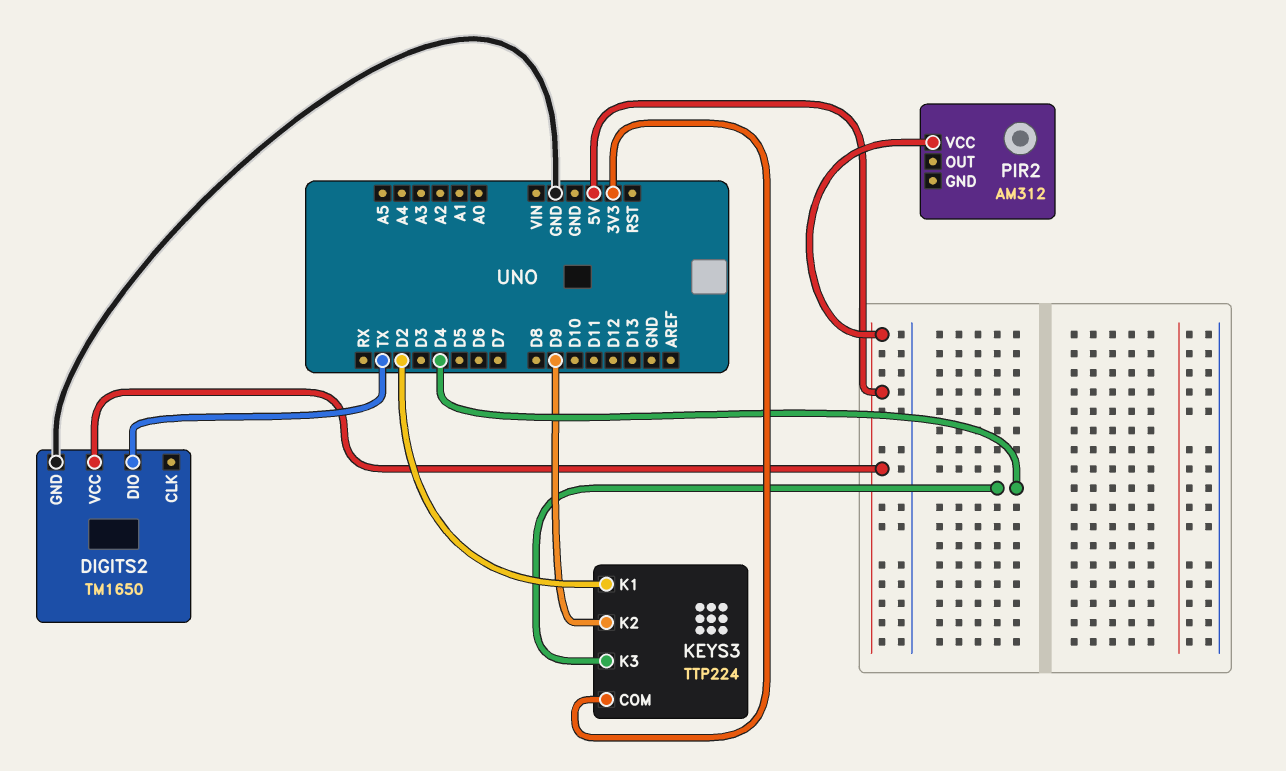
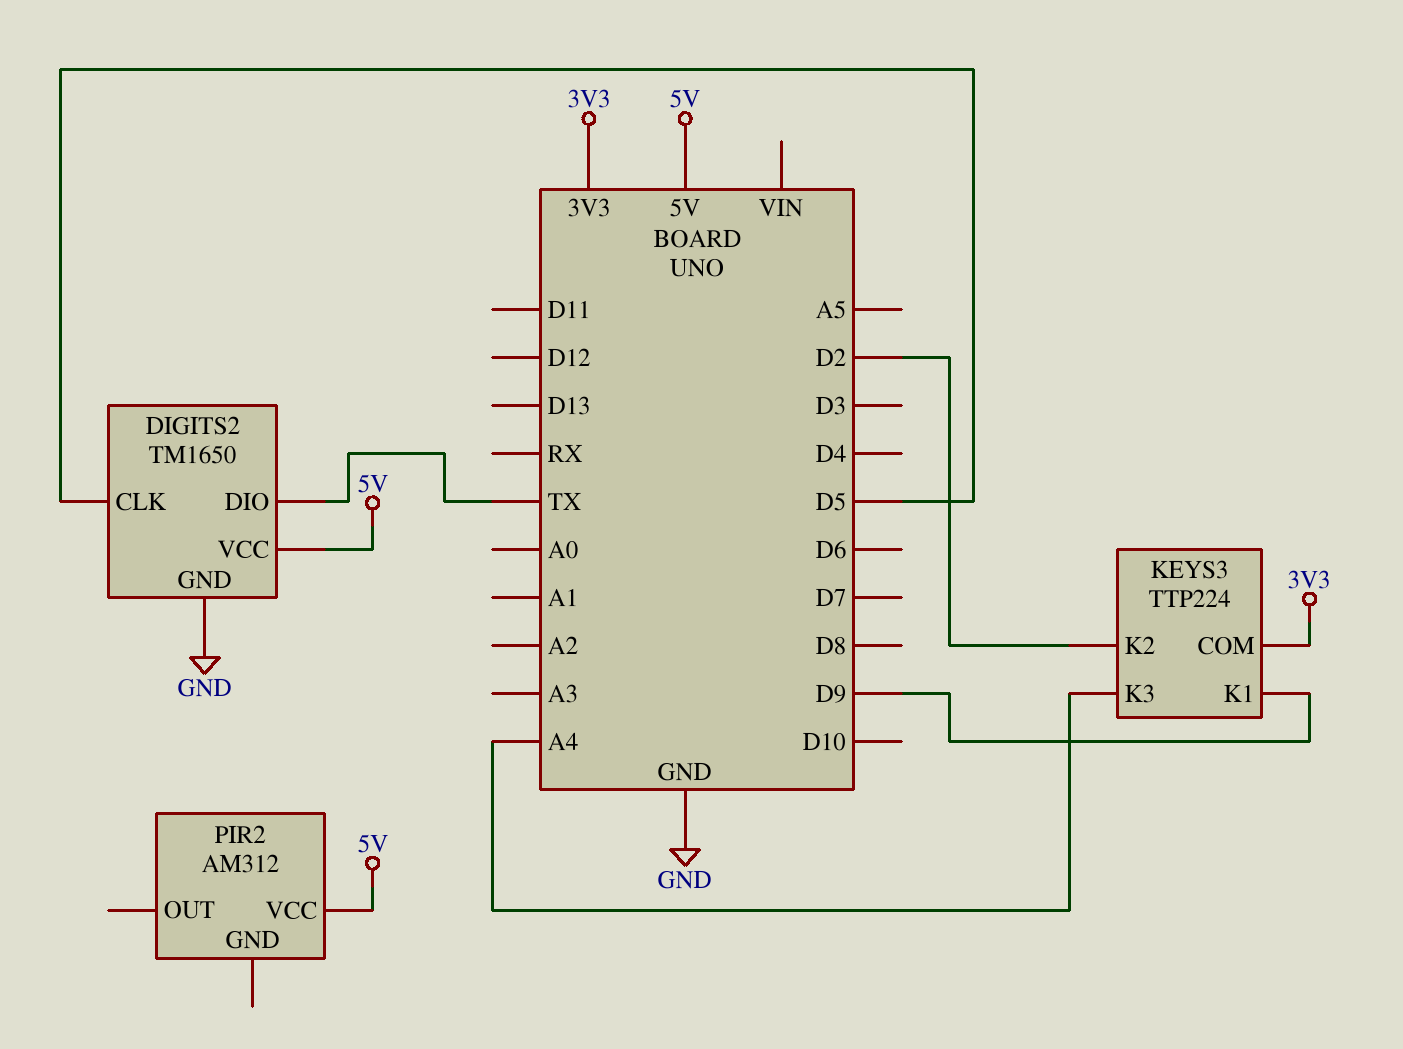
DIGITS2 pin CLK: none -> D5
KEYS3 pin K1: D2 -> D9
KEYS3 pin K2: D9 -> D2
KEYS3 pin K3: D4 -> A4

